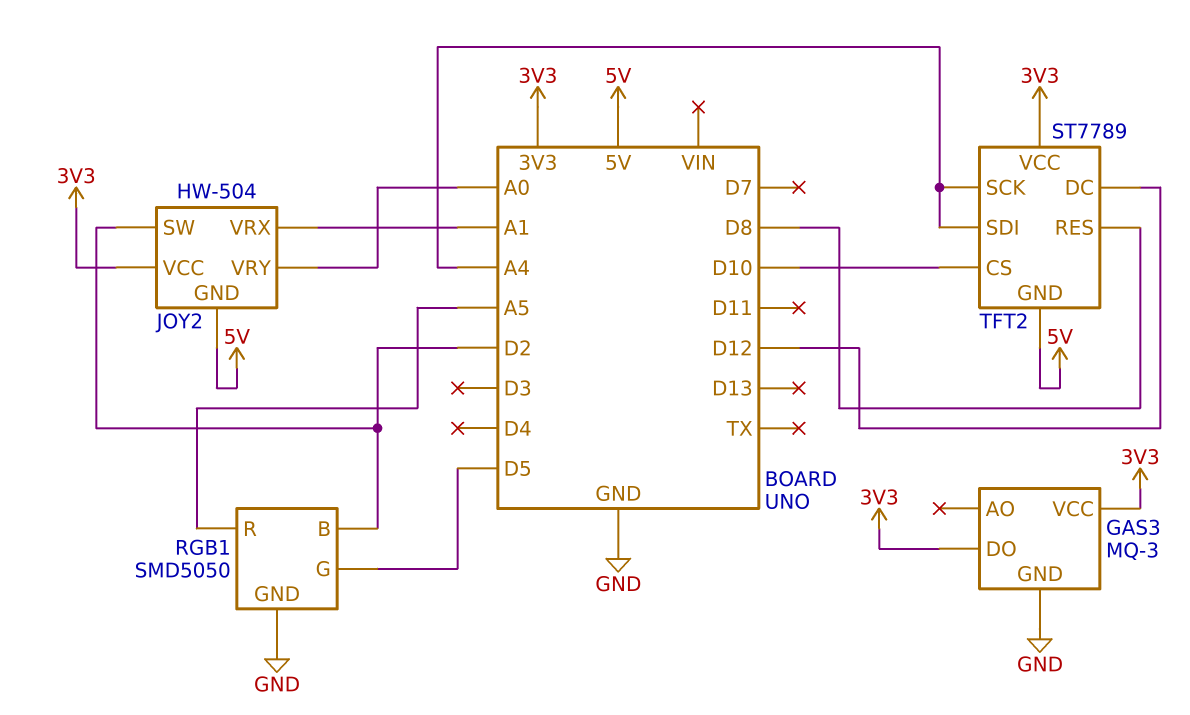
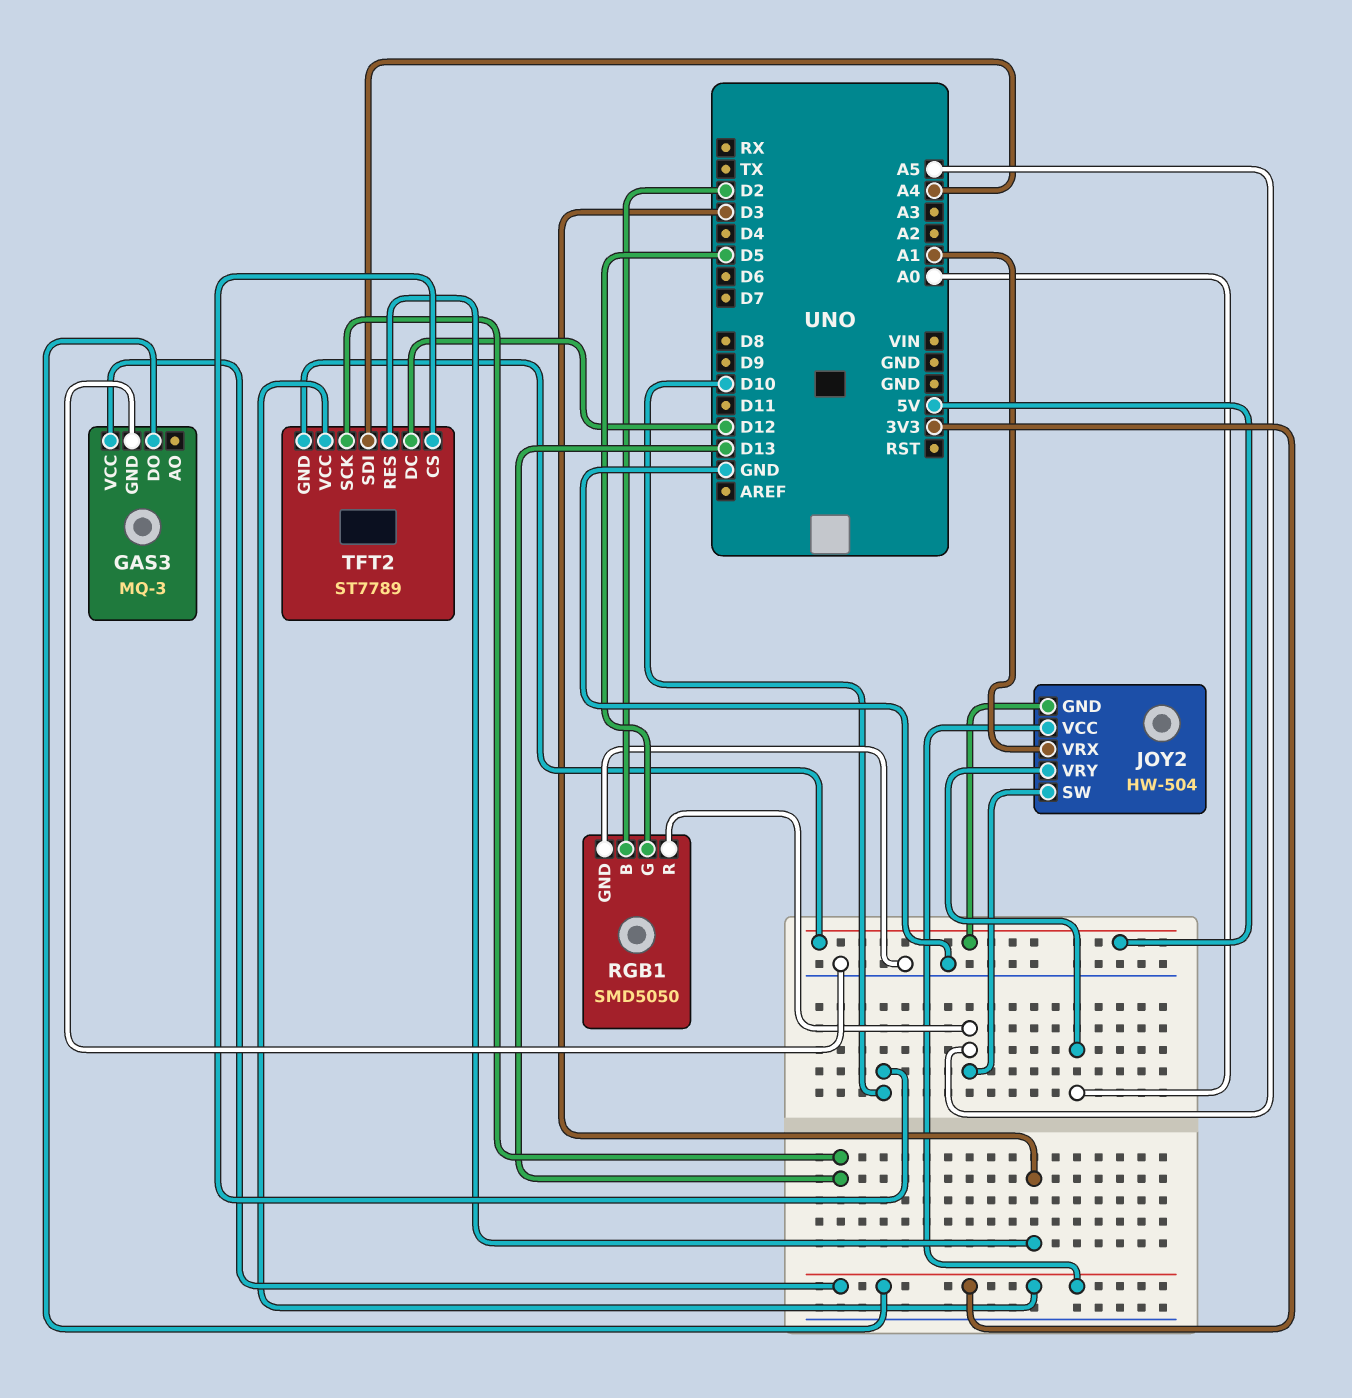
JOY2 pin SW: D2 -> A5
TFT2 pin RES: D8 -> D3
TFT2 pin SCK: A4 -> D13

